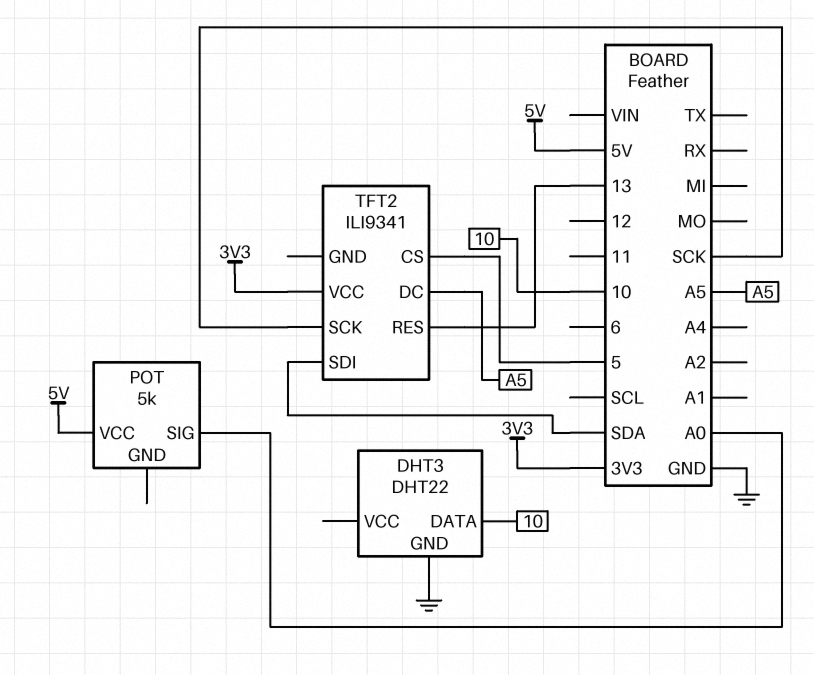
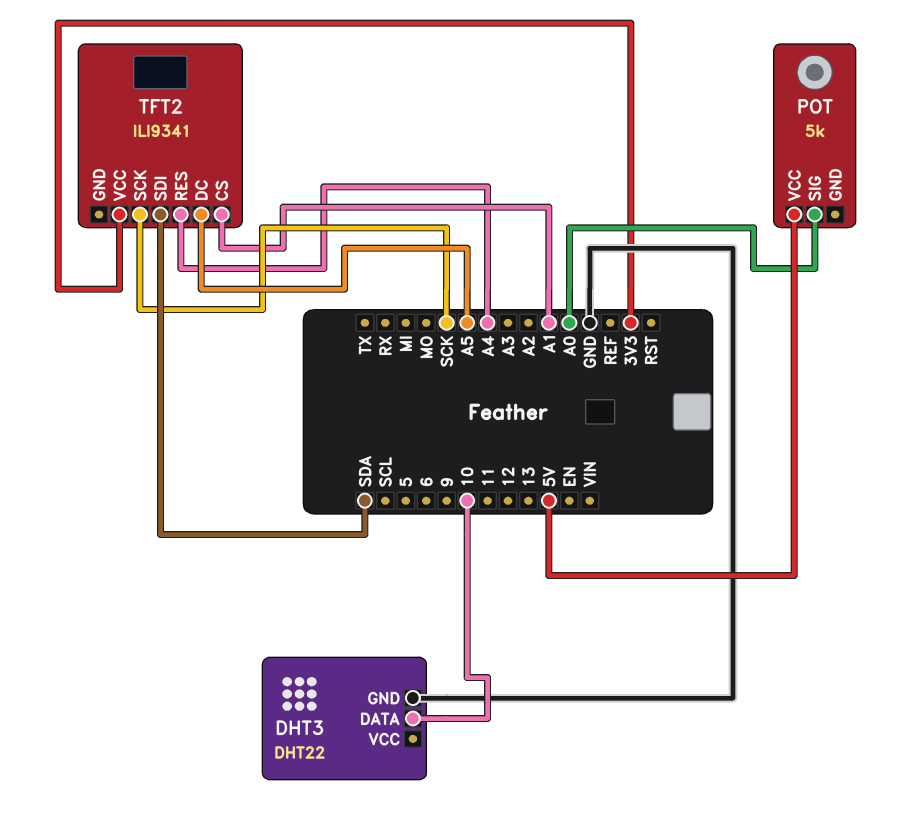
TFT2 pin CS: 5 -> A1
TFT2 pin RES: 13 -> A4

